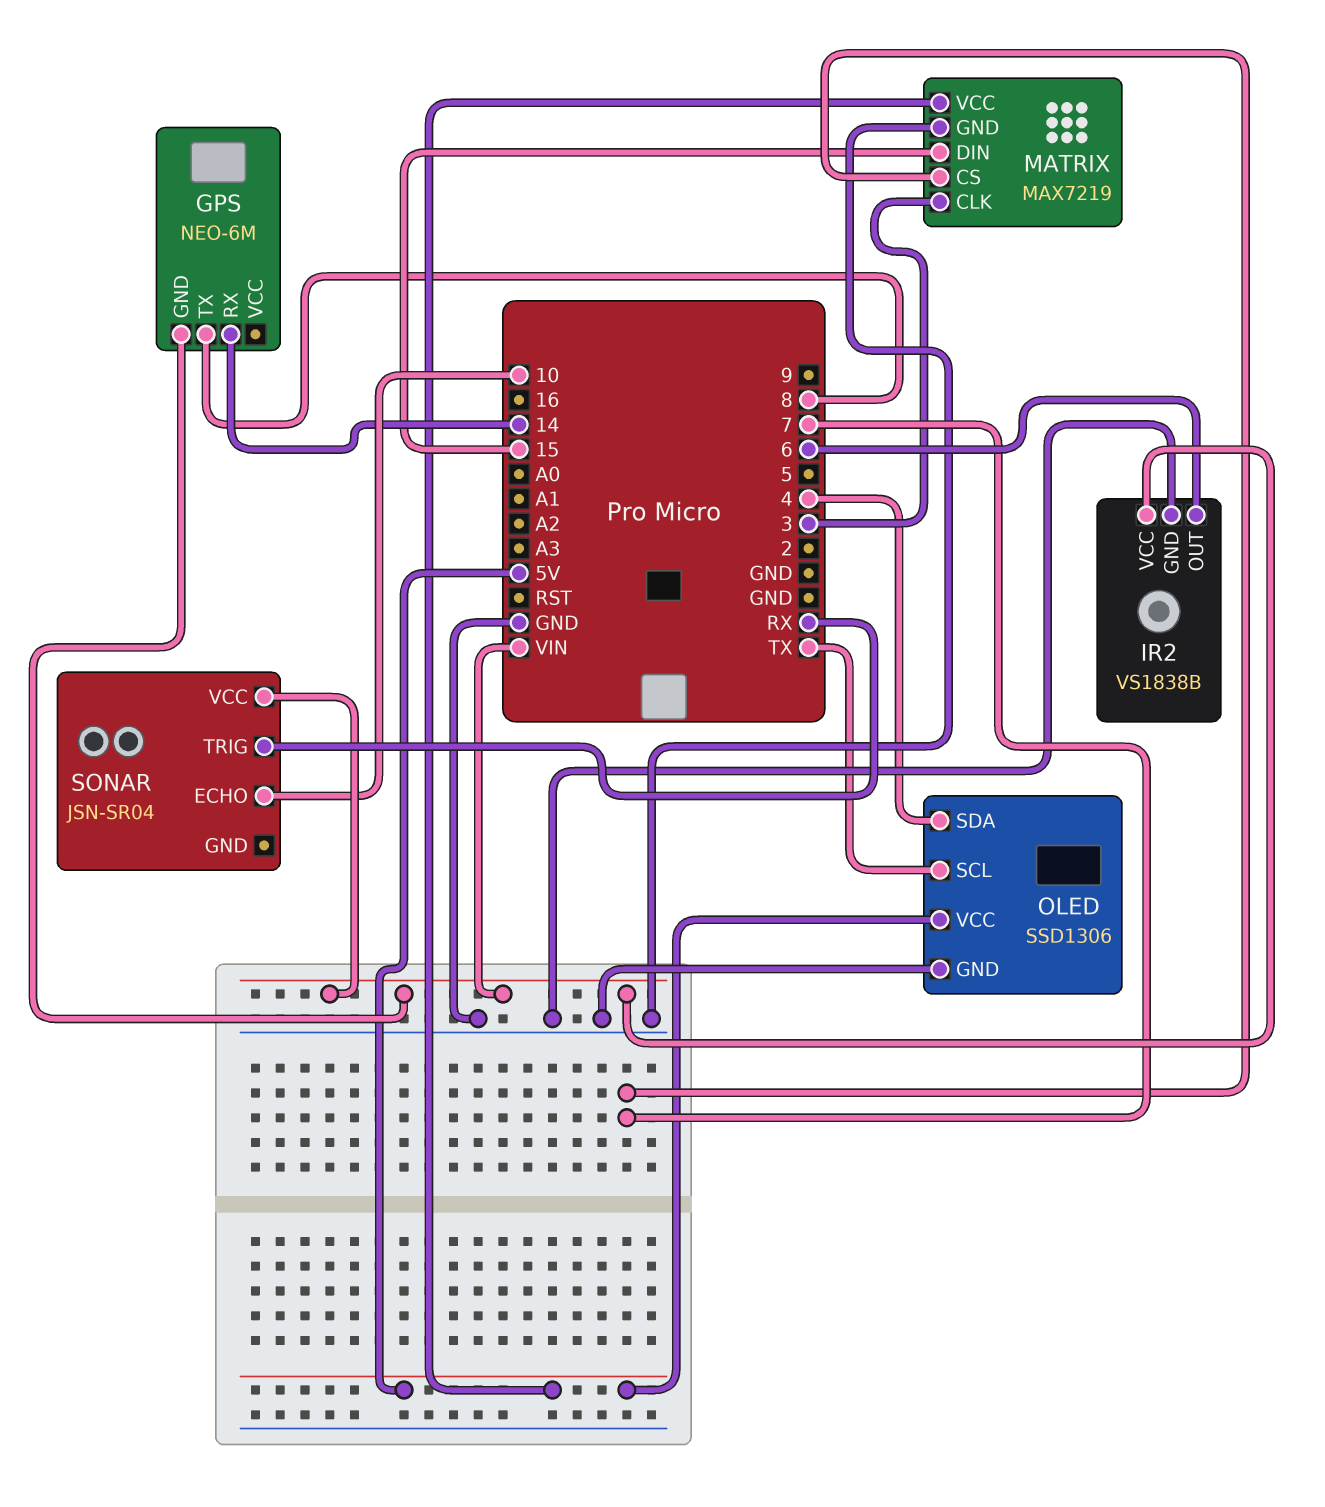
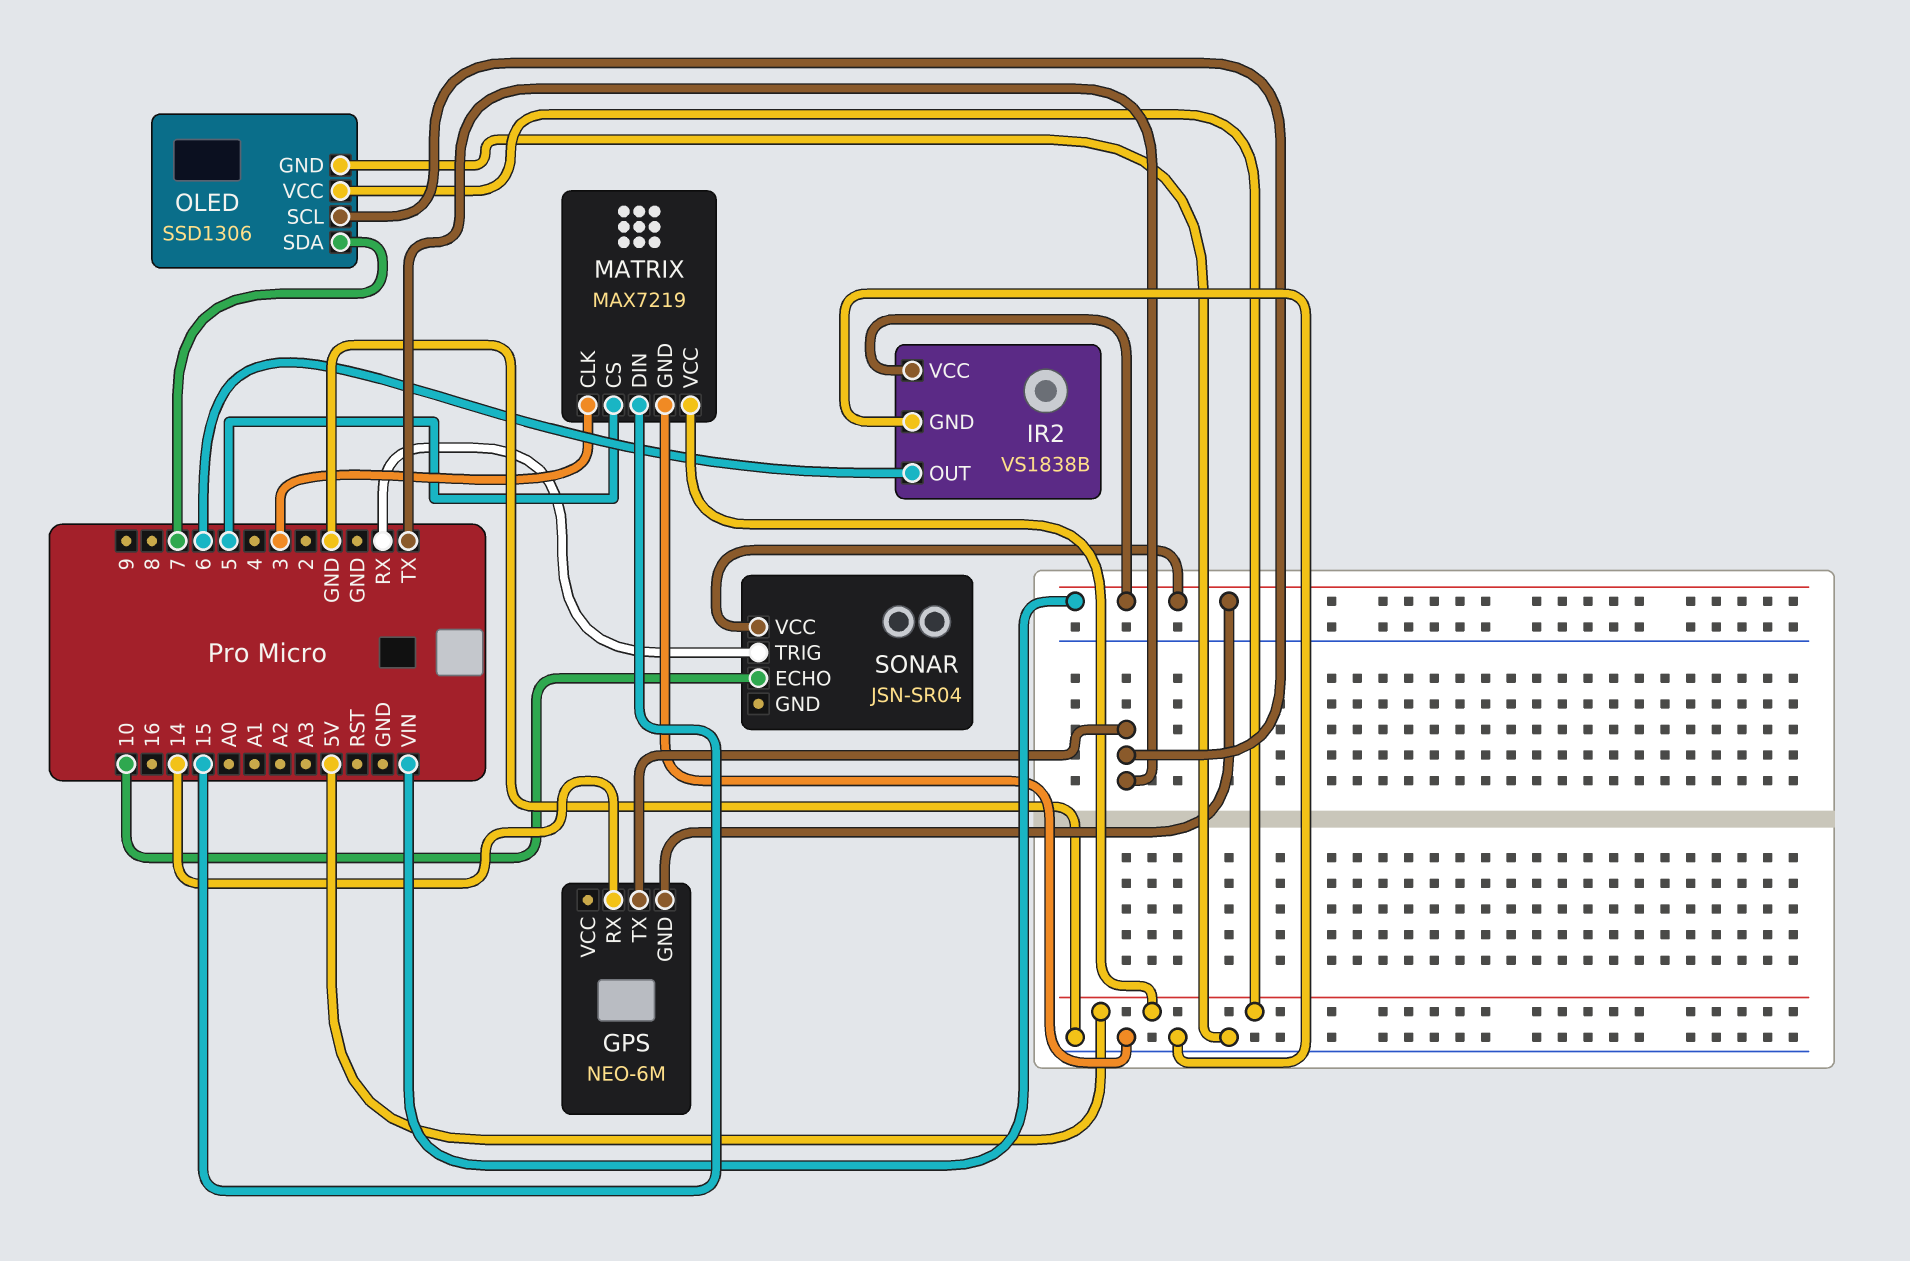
GPS pin TX: 8 -> TX
MATRIX pin CS: 7 -> 5
OLED pin SDA: 4 -> 7

